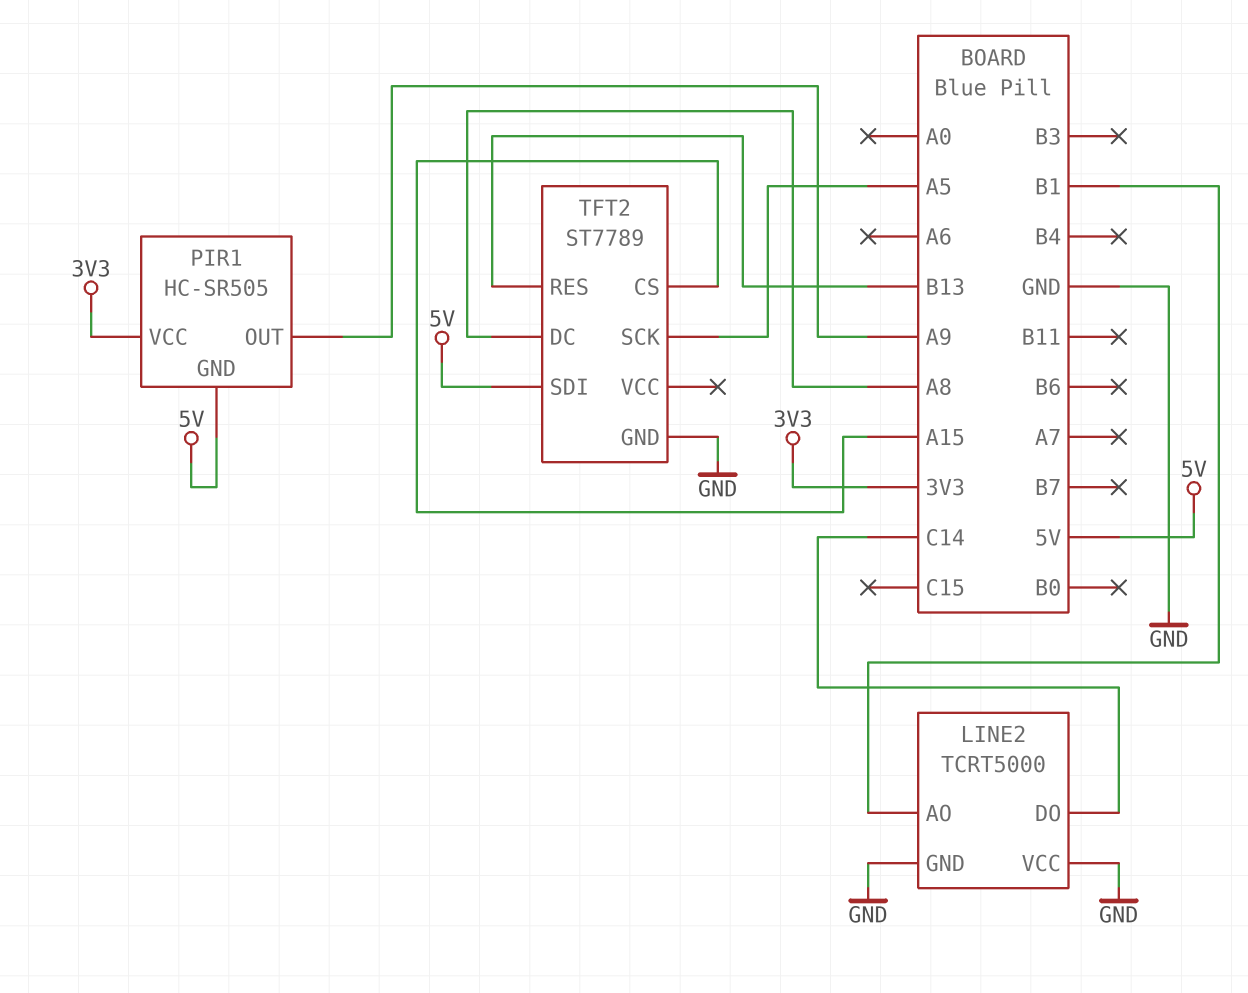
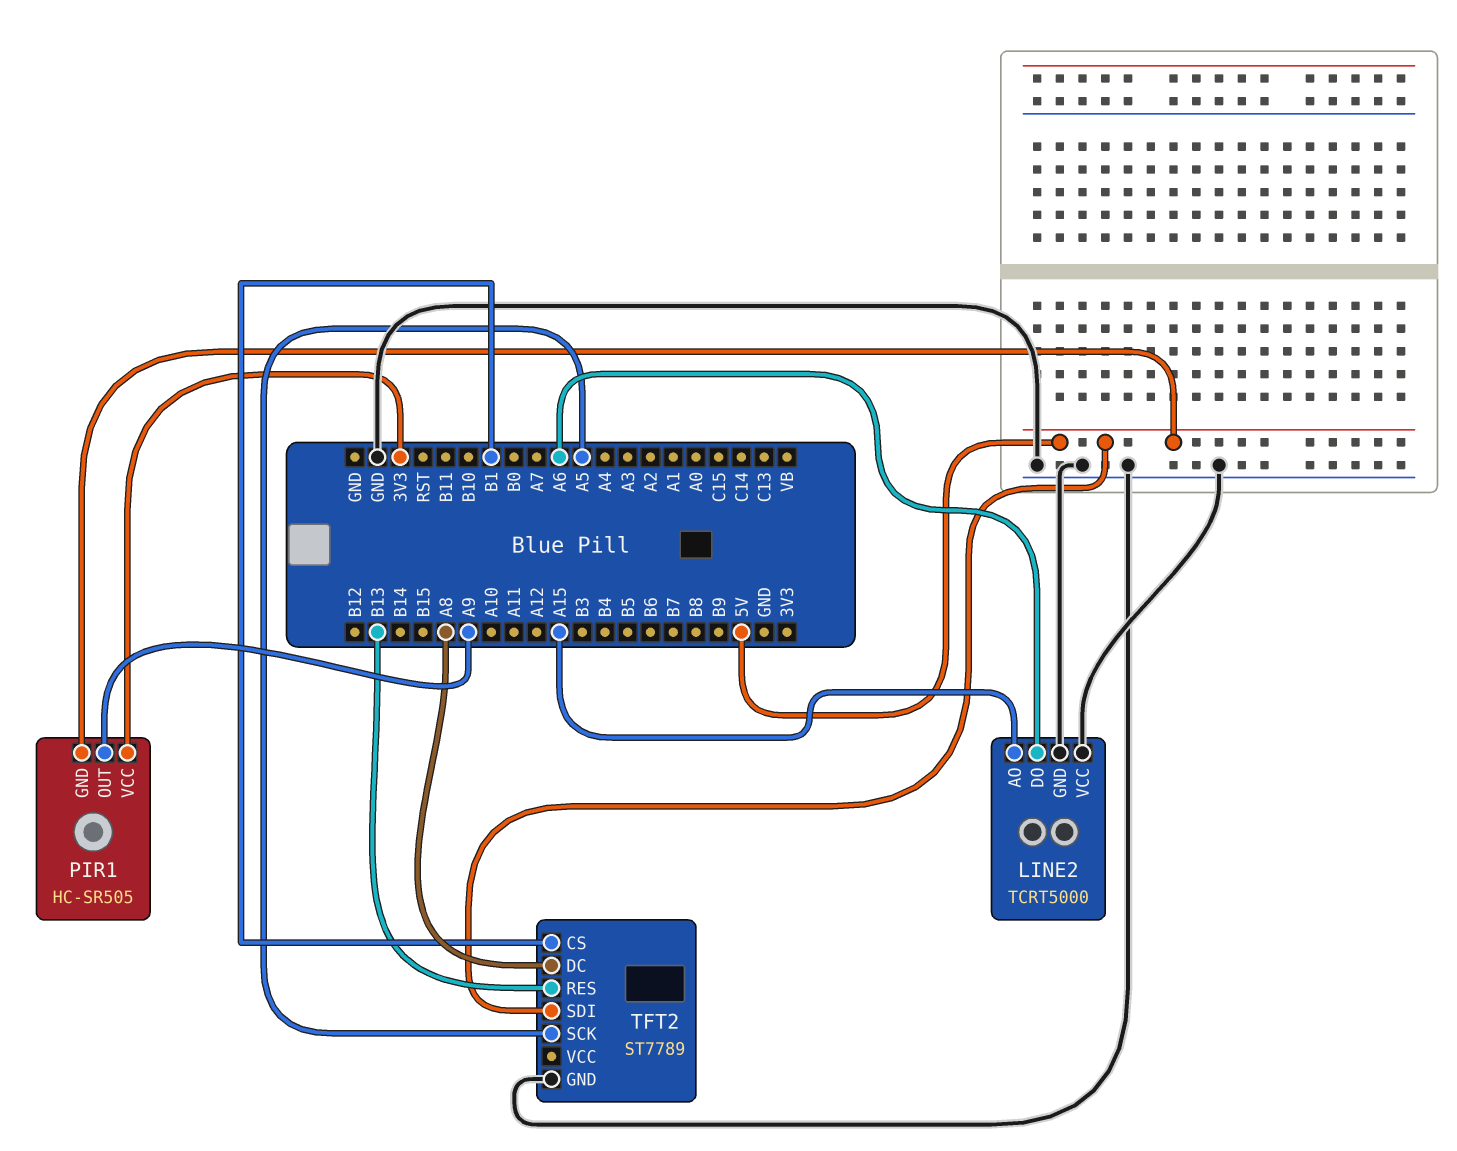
LINE2 pin AO: B1 -> A15
LINE2 pin DO: C14 -> A6
TFT2 pin CS: A15 -> B1

